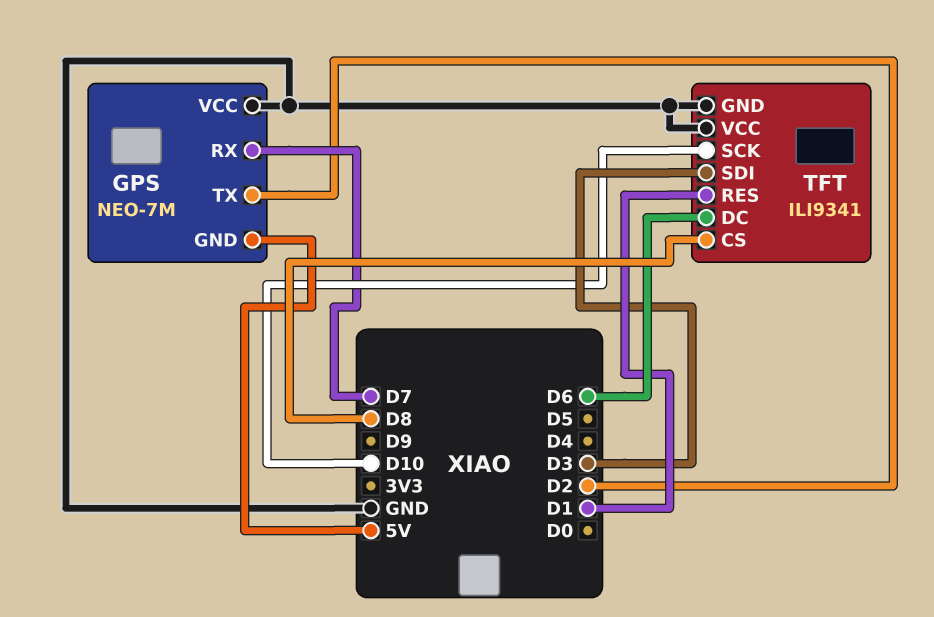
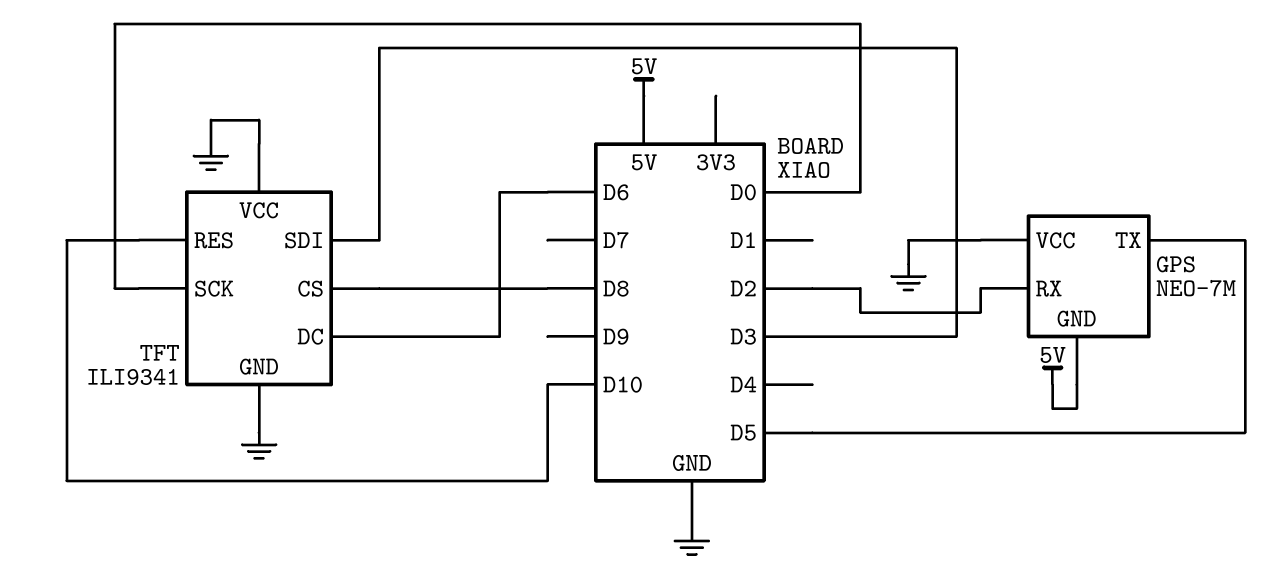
GPS pin RX: D7 -> D2
GPS pin TX: D2 -> D5
TFT pin RES: D1 -> D10
TFT pin SCK: D10 -> D0

